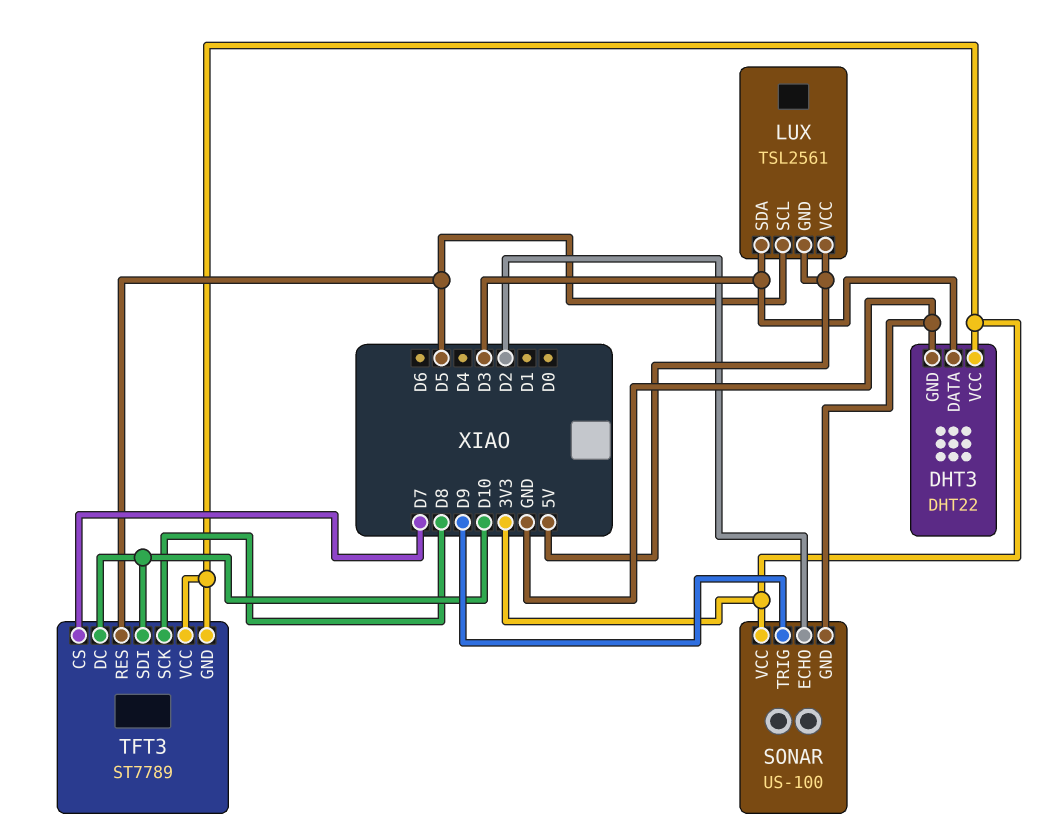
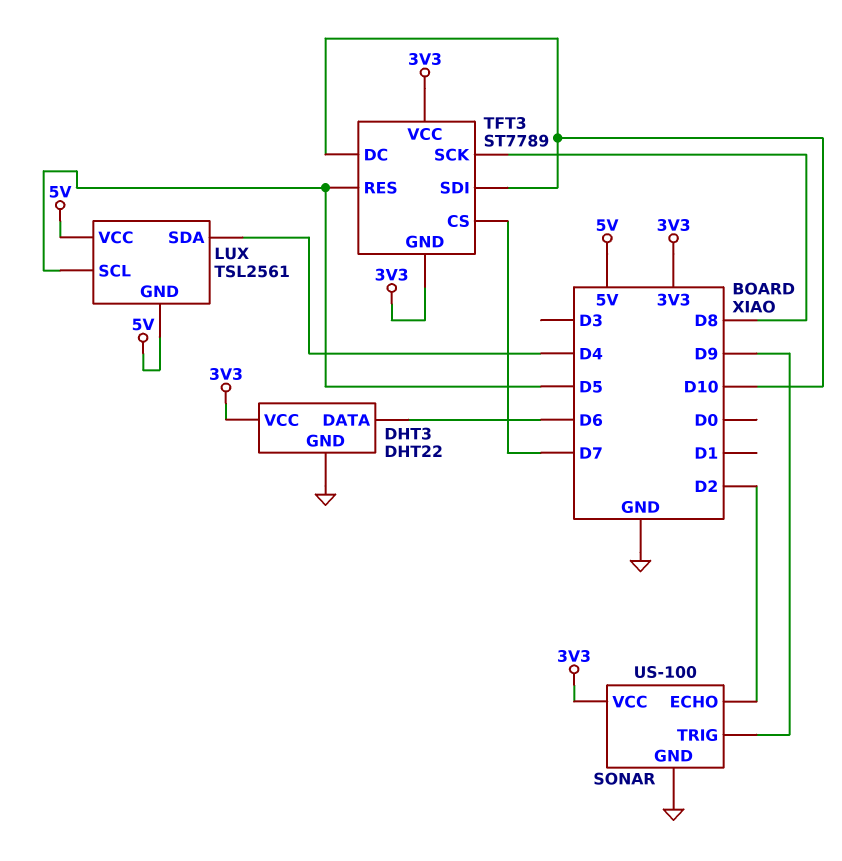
DHT3 pin DATA: D3 -> D6
LUX pin SDA: D3 -> D4

